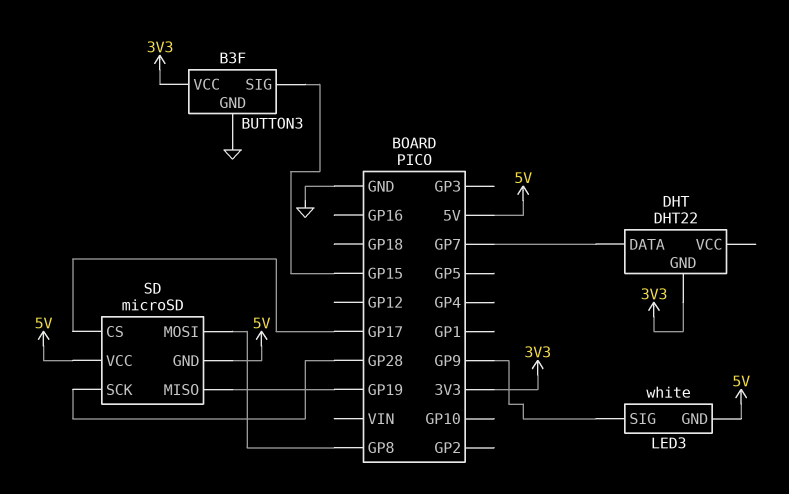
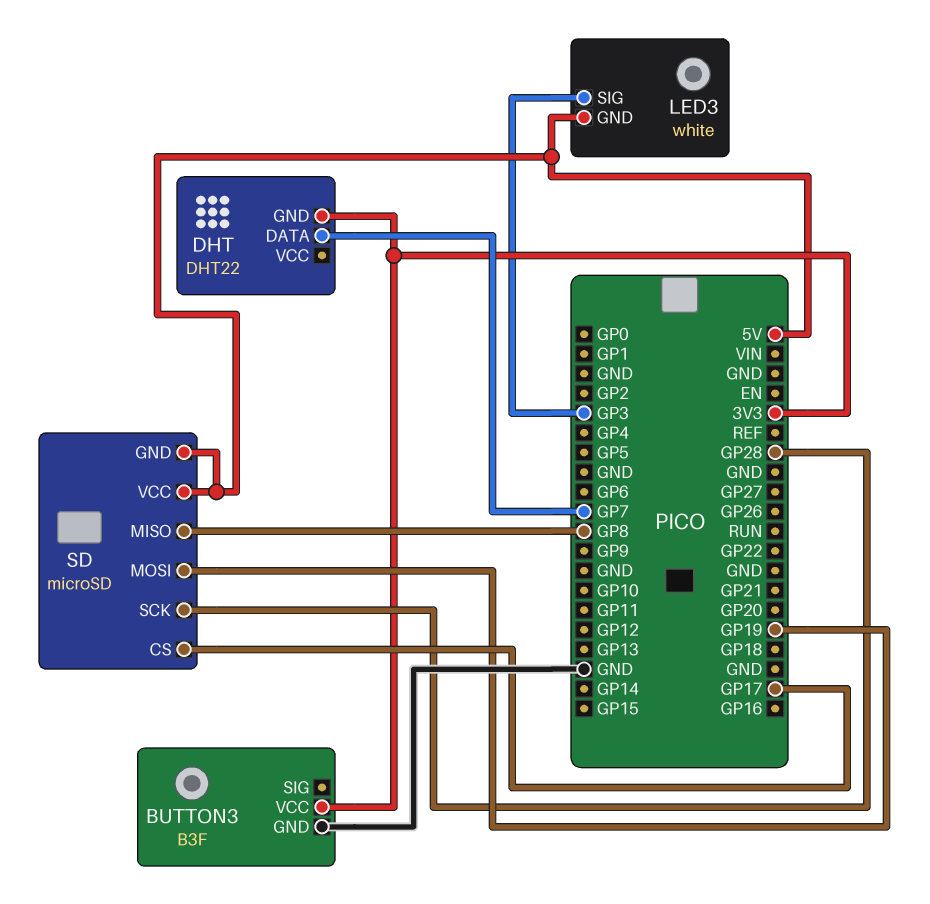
BUTTON3 pin SIG: GP15 -> none
LED3 pin SIG: GP9 -> GP3
SD pin MISO: GP19 -> GP8
SD pin MOSI: GP8 -> GP19

